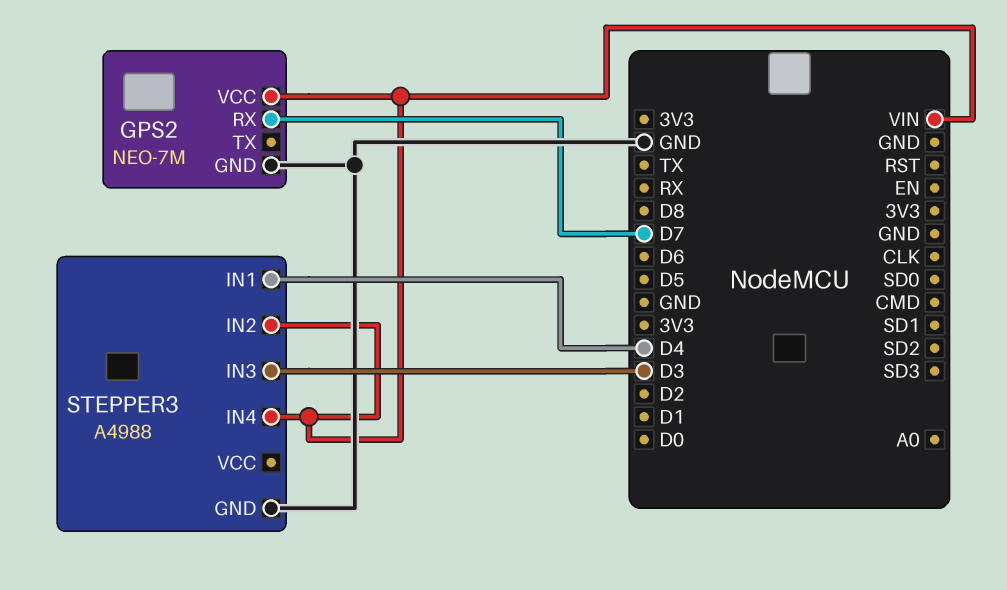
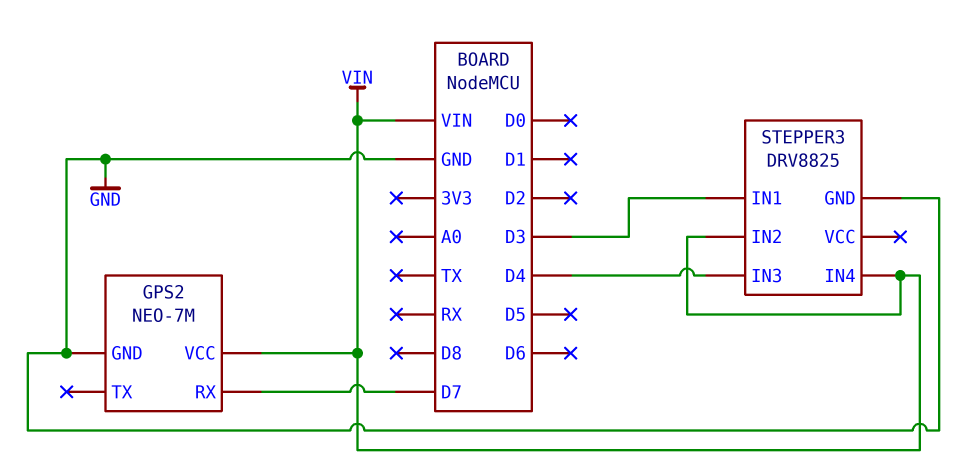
STEPPER3: A4988 -> DRV8825
STEPPER3 pin IN1: D4 -> D3
STEPPER3 pin IN3: D3 -> D4

